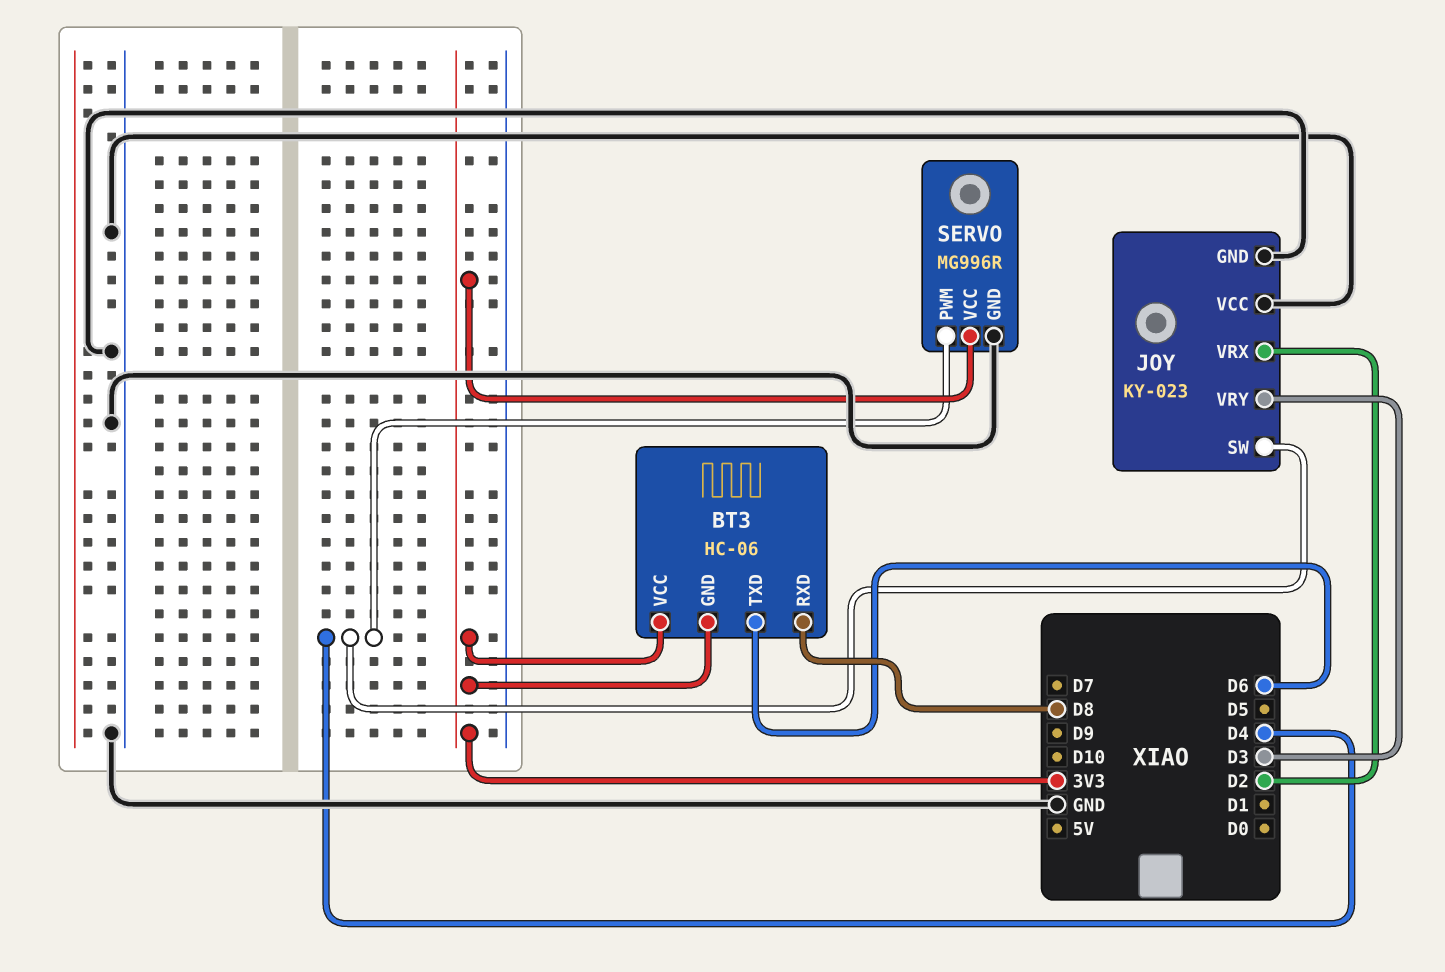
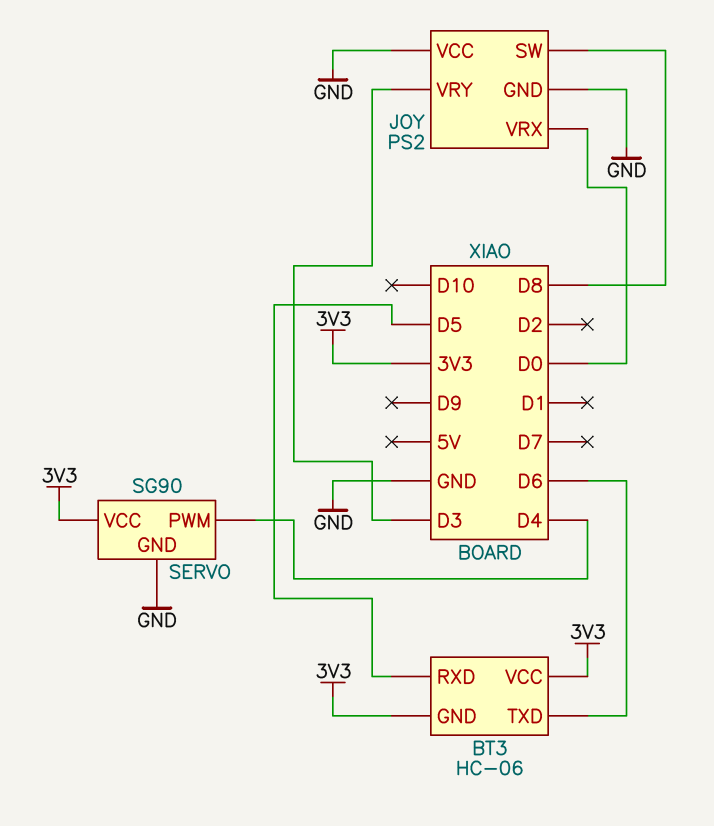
BT3 pin RXD: D8 -> D5
JOY: KY-023 -> PS2
JOY pin SW: D4 -> D8
JOY pin VRX: D2 -> D0
SERVO: MG996R -> SG90

